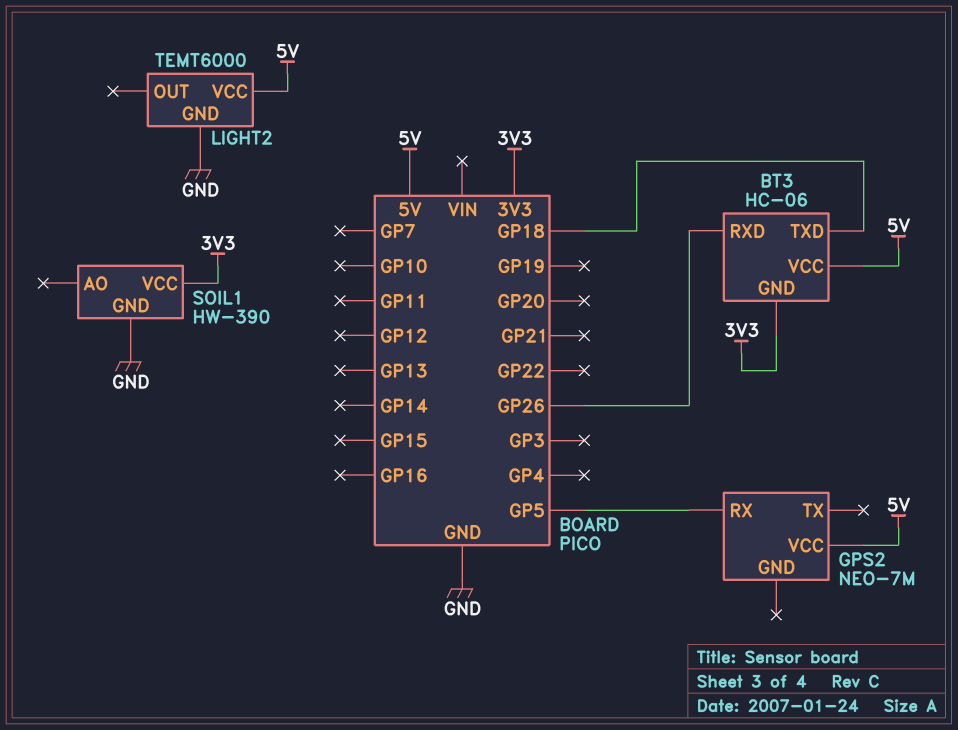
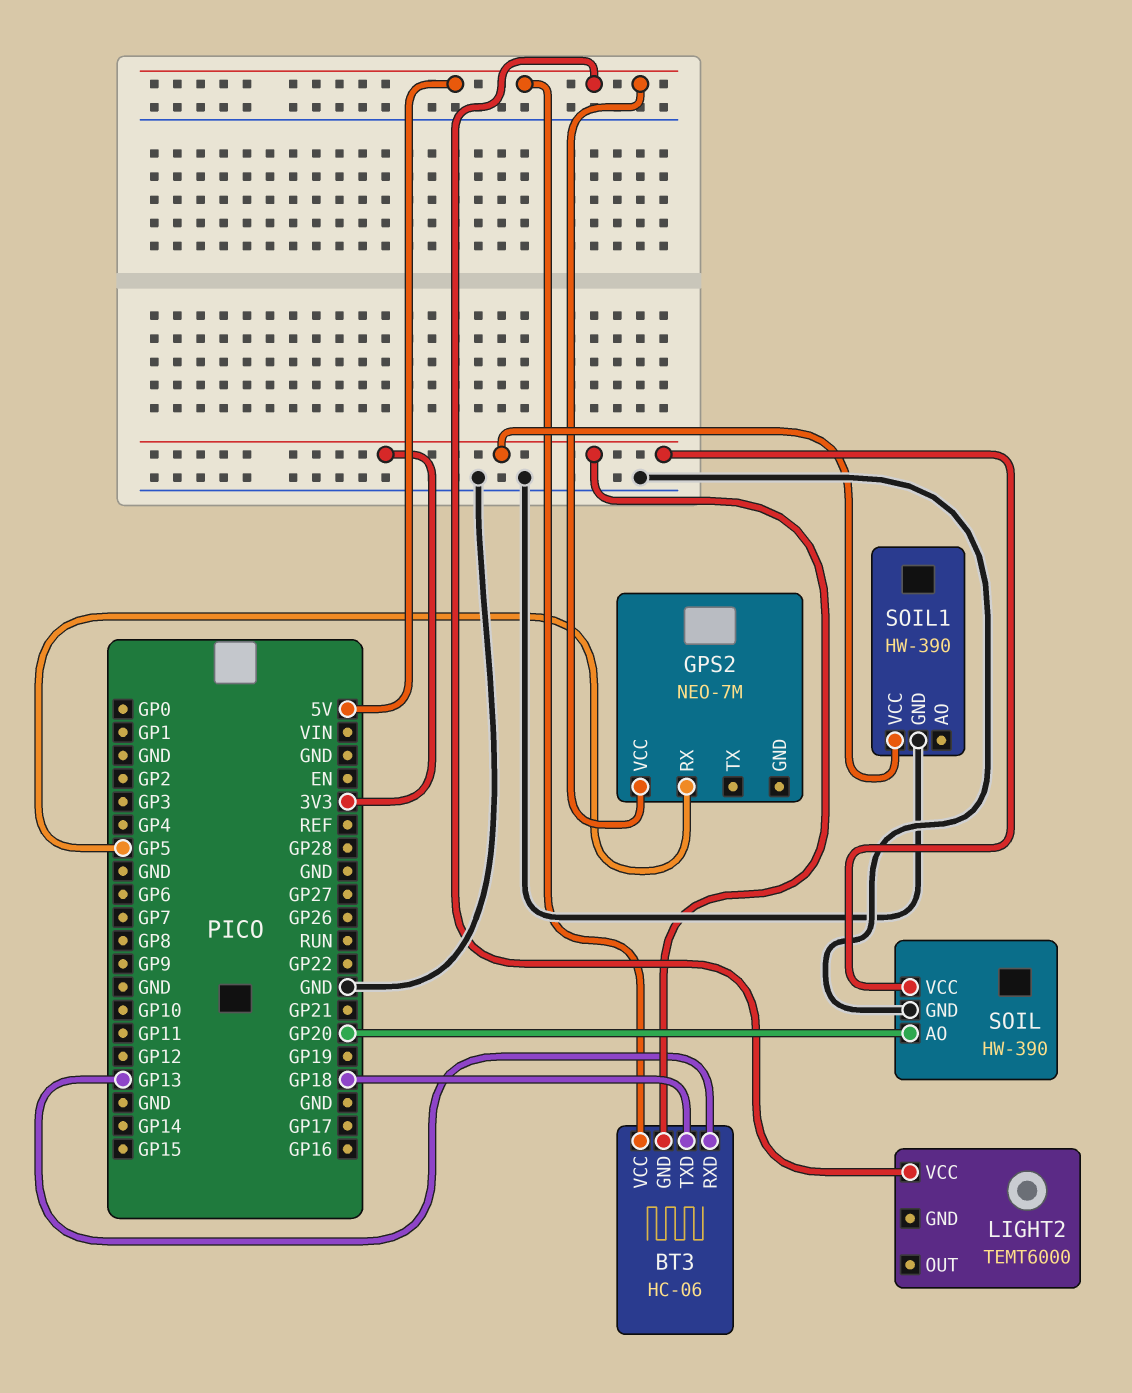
BT3 pin RXD: GP26 -> GP13
LIGHT2 pin GND: GND -> none
SOIL: none -> HW-390
SOIL pin AO: none -> GP20
SOIL pin GND: none -> GND
SOIL pin VCC: none -> 3V3

